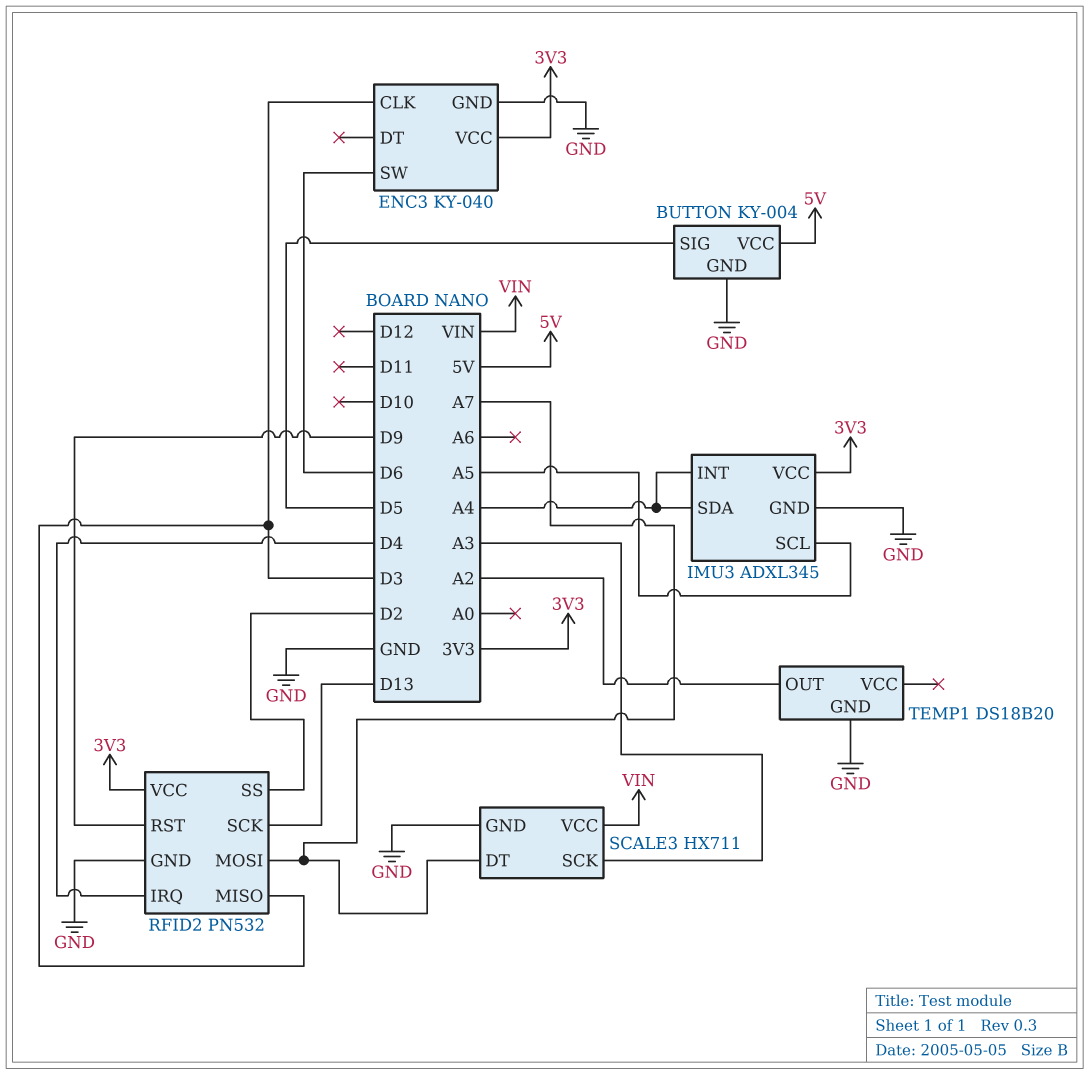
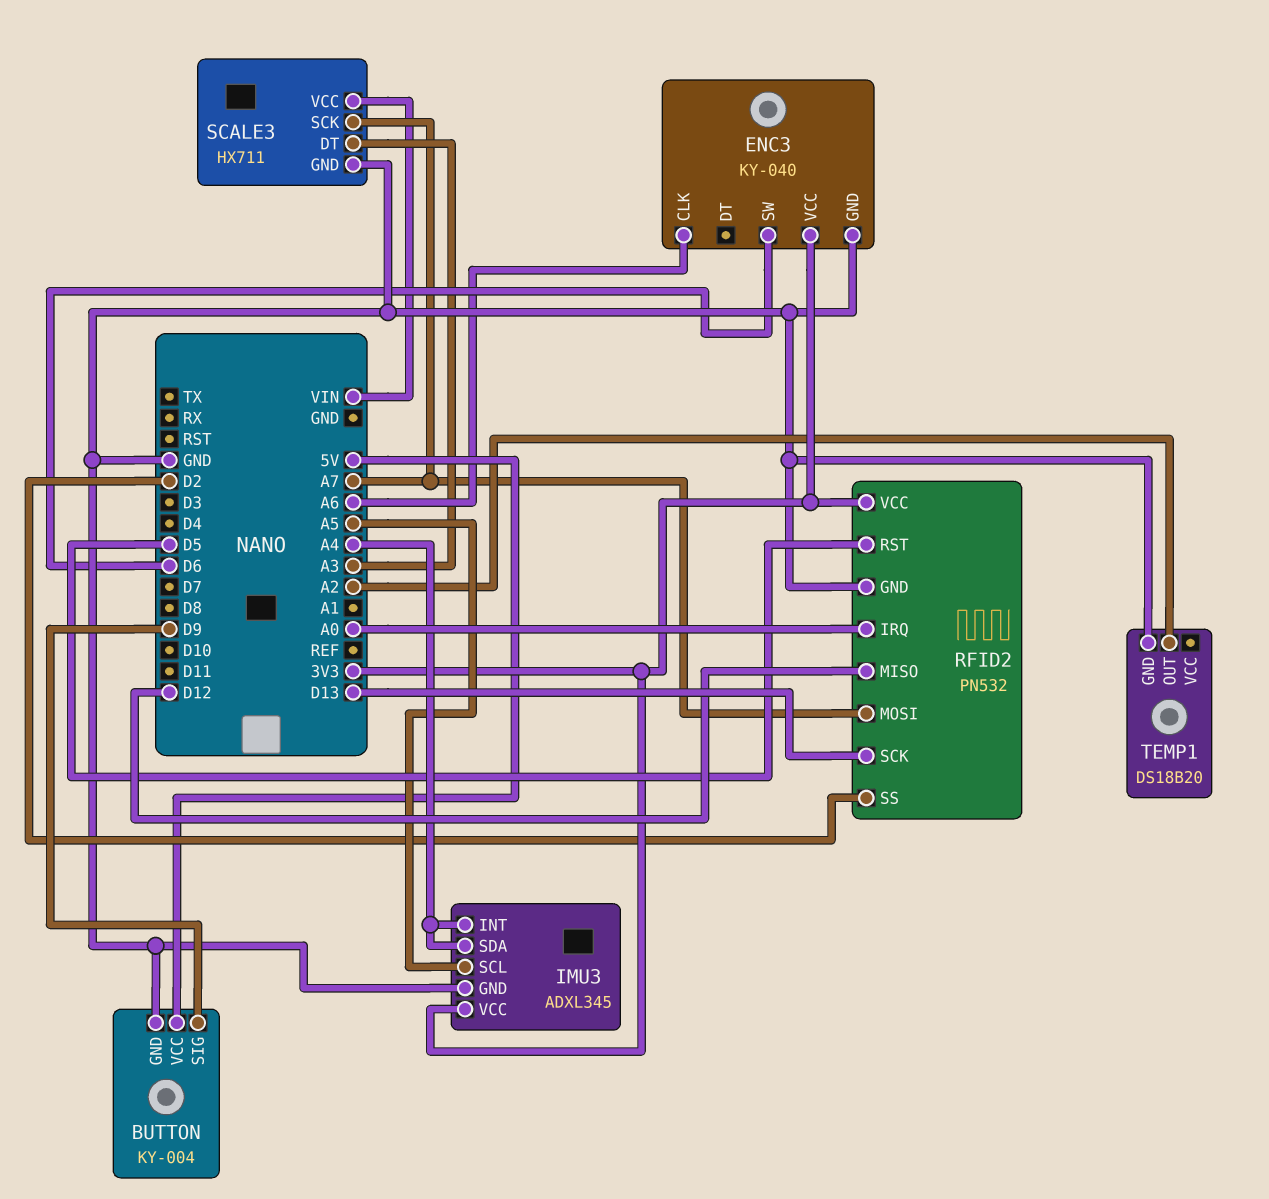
BUTTON pin SIG: D5 -> D9
ENC3 pin CLK: D3 -> A6
RFID2 pin IRQ: D4 -> A0
RFID2 pin MISO: D3 -> D12
RFID2 pin RST: D9 -> D5
SCALE3 pin DT: A7 -> A3
SCALE3 pin SCK: A3 -> A7

